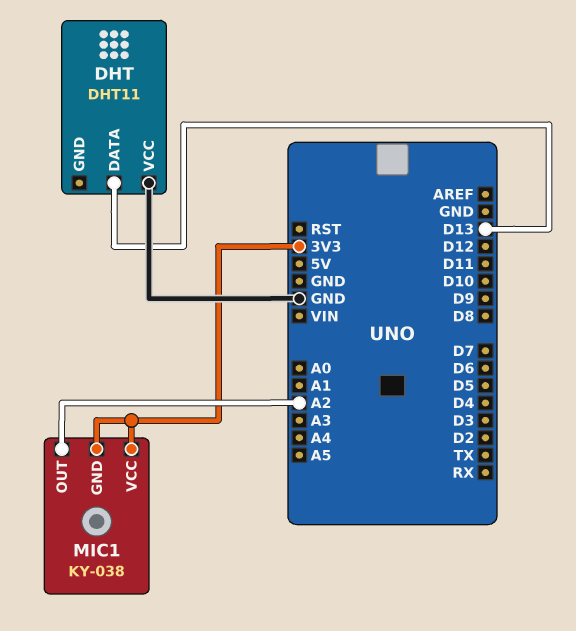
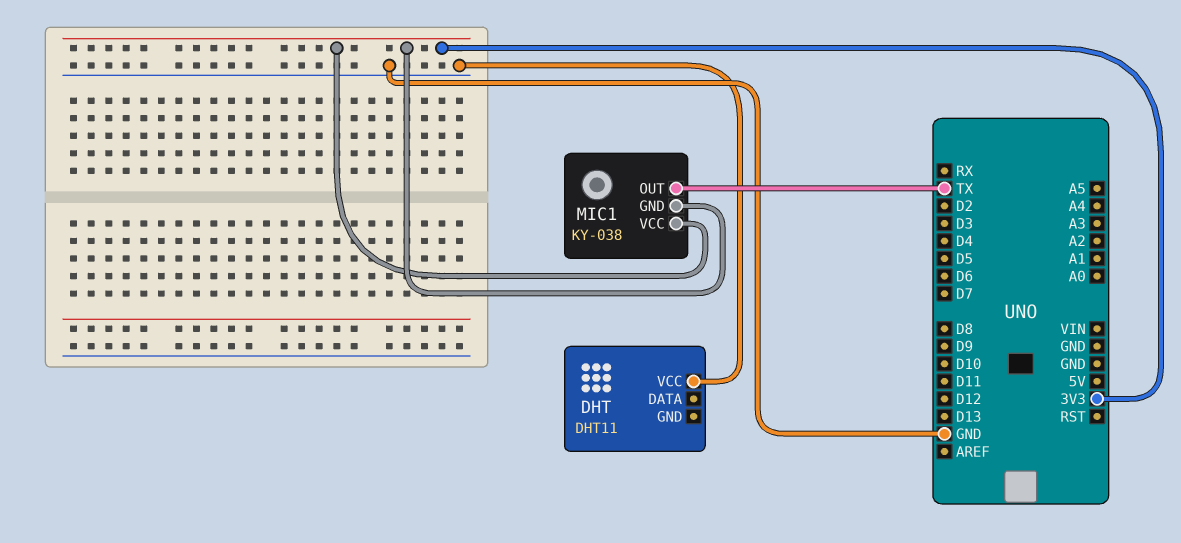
DHT pin DATA: D13 -> none
MIC1 pin OUT: A2 -> TX

